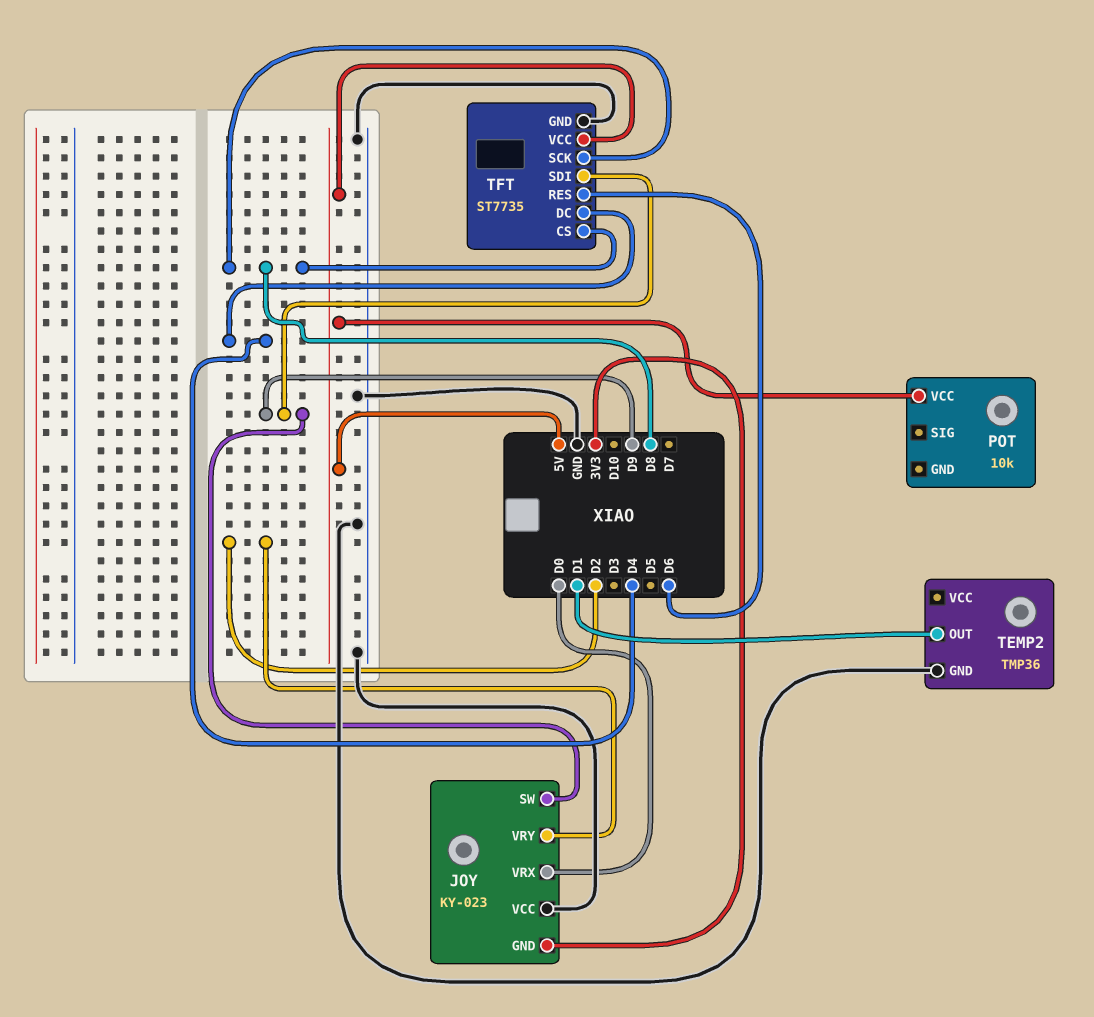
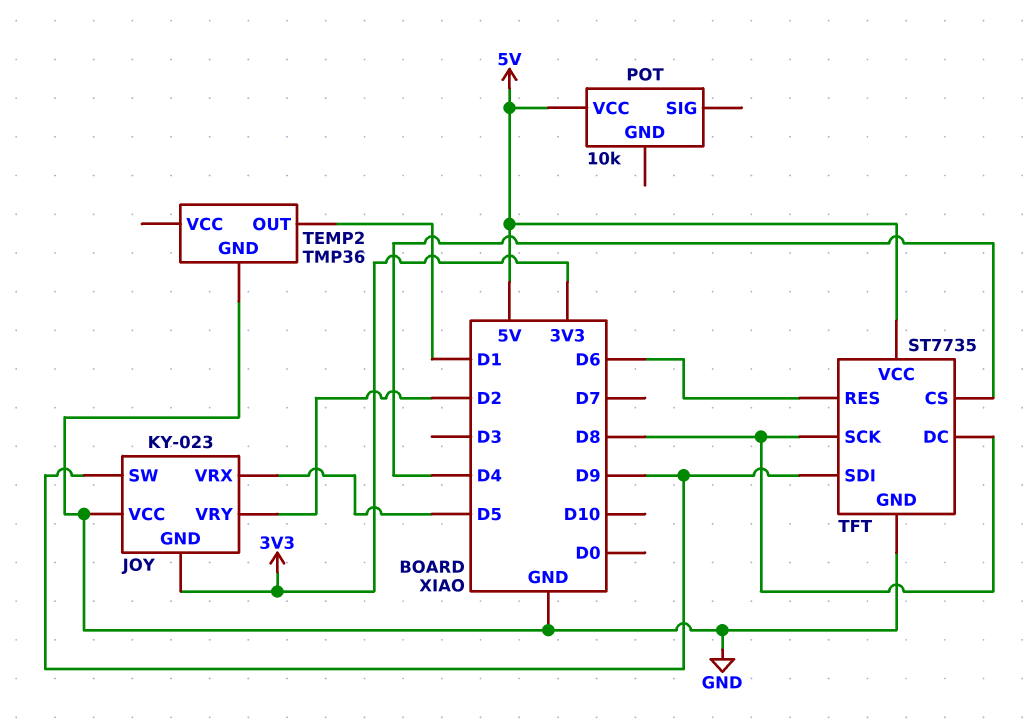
JOY pin VRX: D0 -> D5
TFT pin CS: D8 -> D4
TFT pin DC: D4 -> D8

